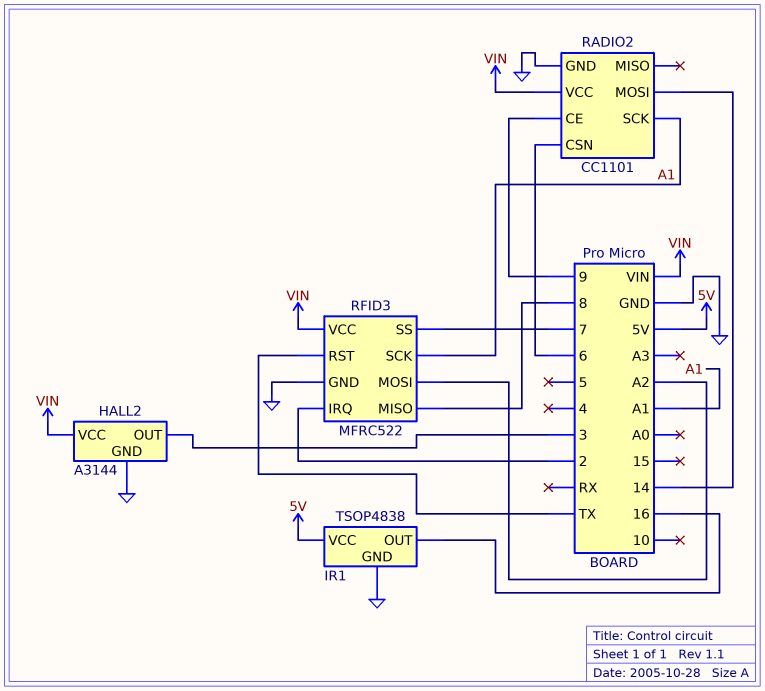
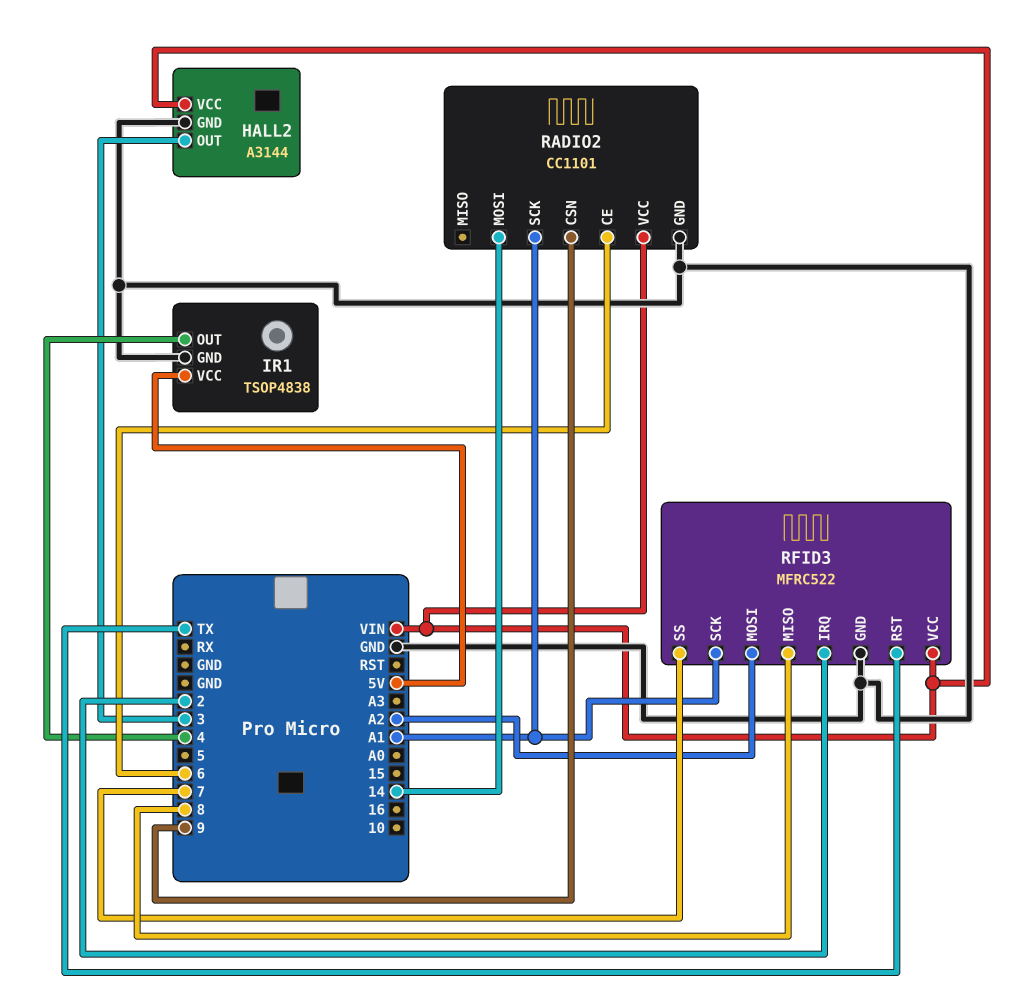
IR1 pin OUT: 16 -> 4
RADIO2 pin CE: 9 -> 6
RADIO2 pin CSN: 6 -> 9

